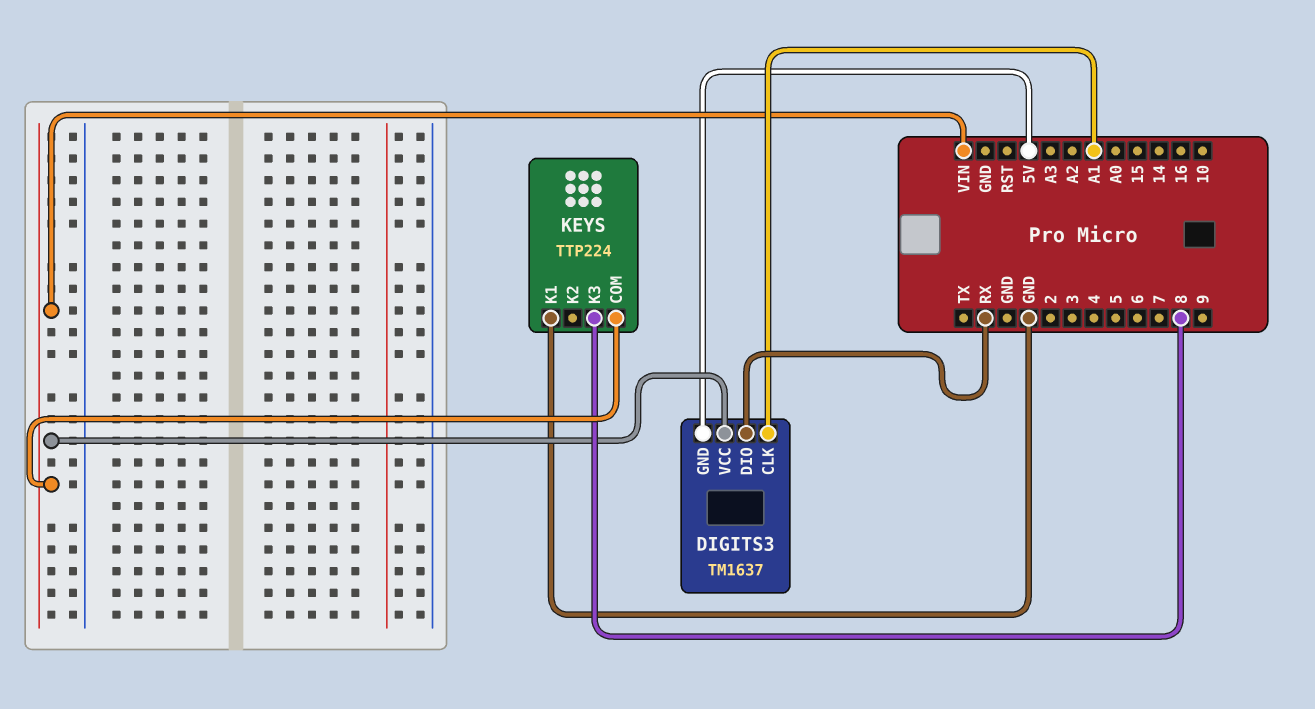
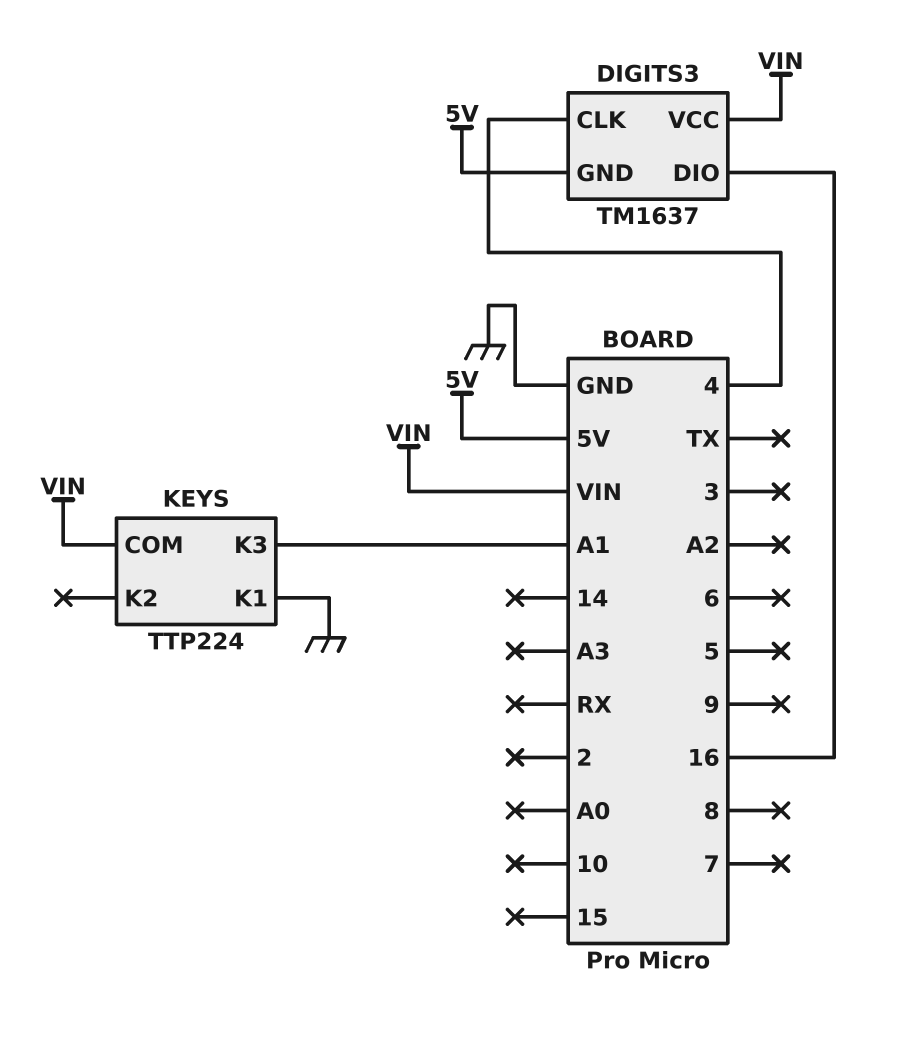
DIGITS3 pin CLK: A1 -> 4
DIGITS3 pin DIO: RX -> 16
KEYS pin K3: 8 -> A1

